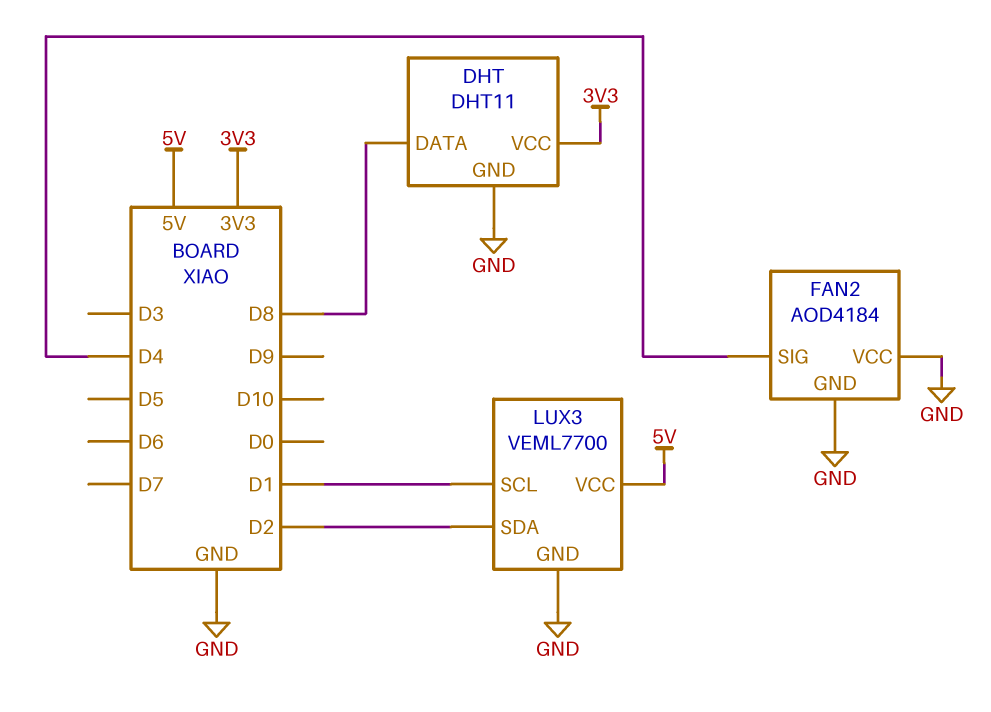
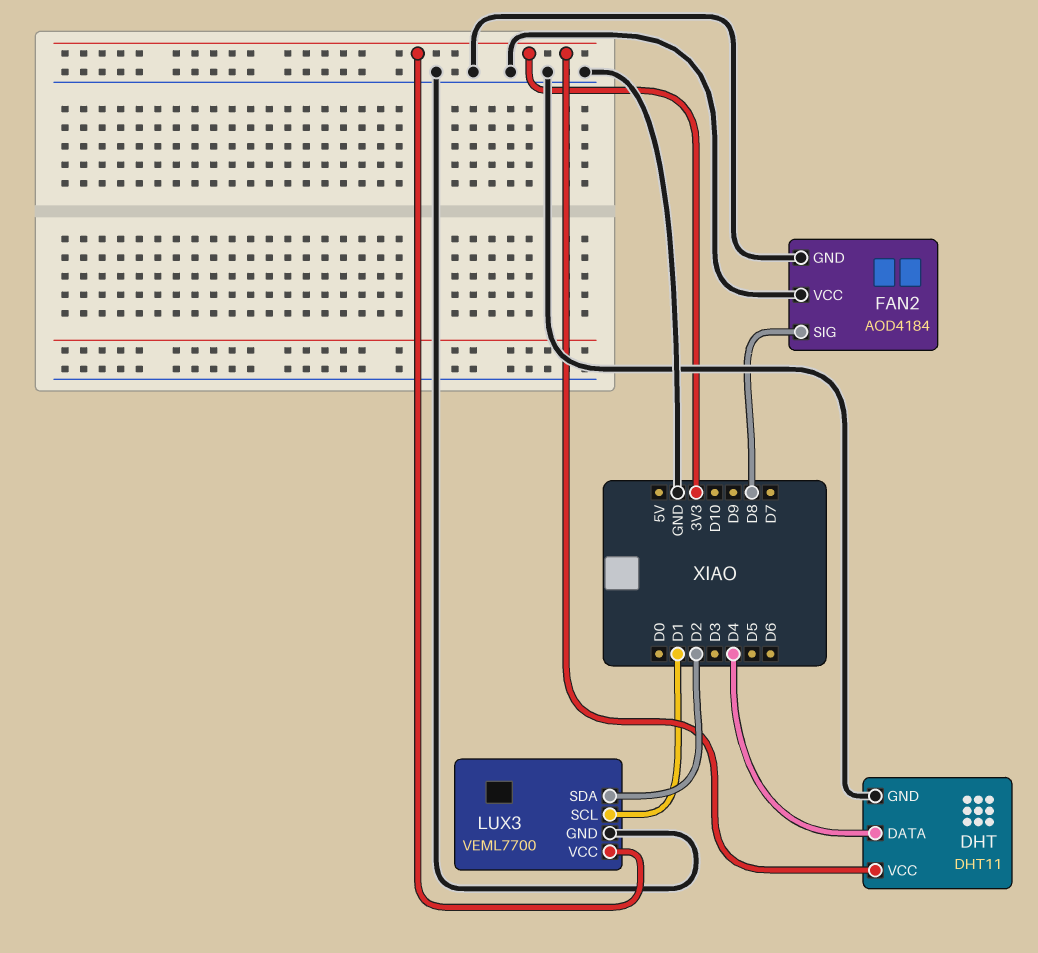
DHT pin DATA: D8 -> D4
FAN2 pin SIG: D4 -> D8
LUX3 pin VCC: 5V -> 3V3

